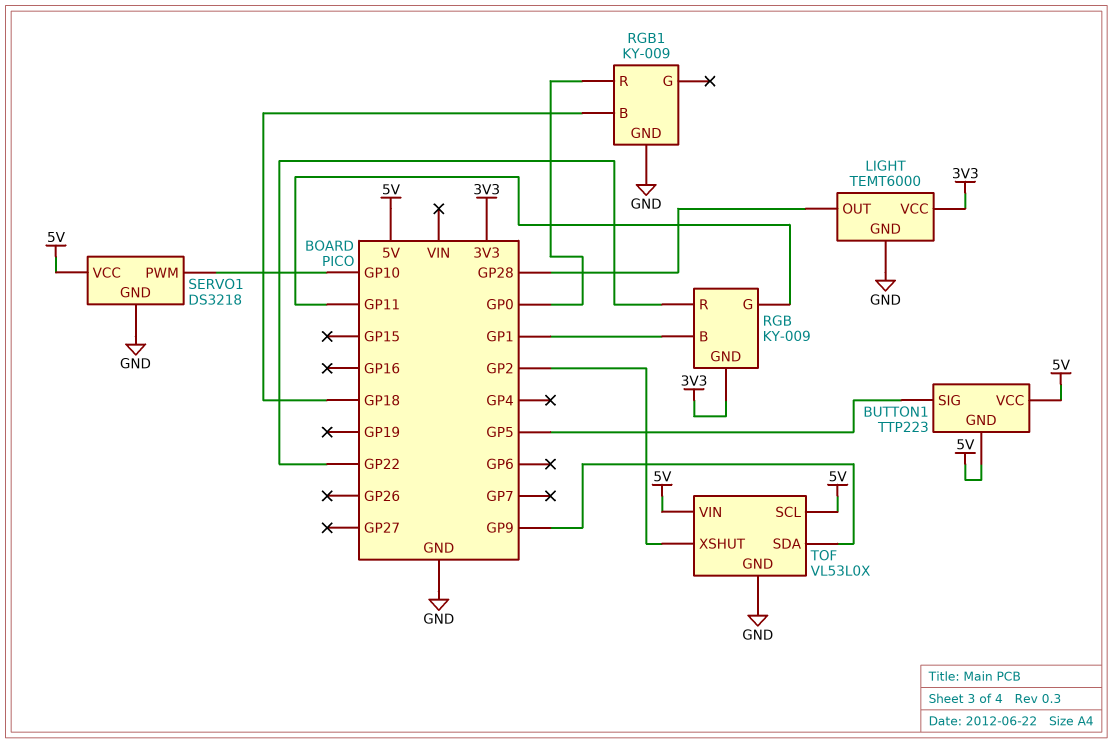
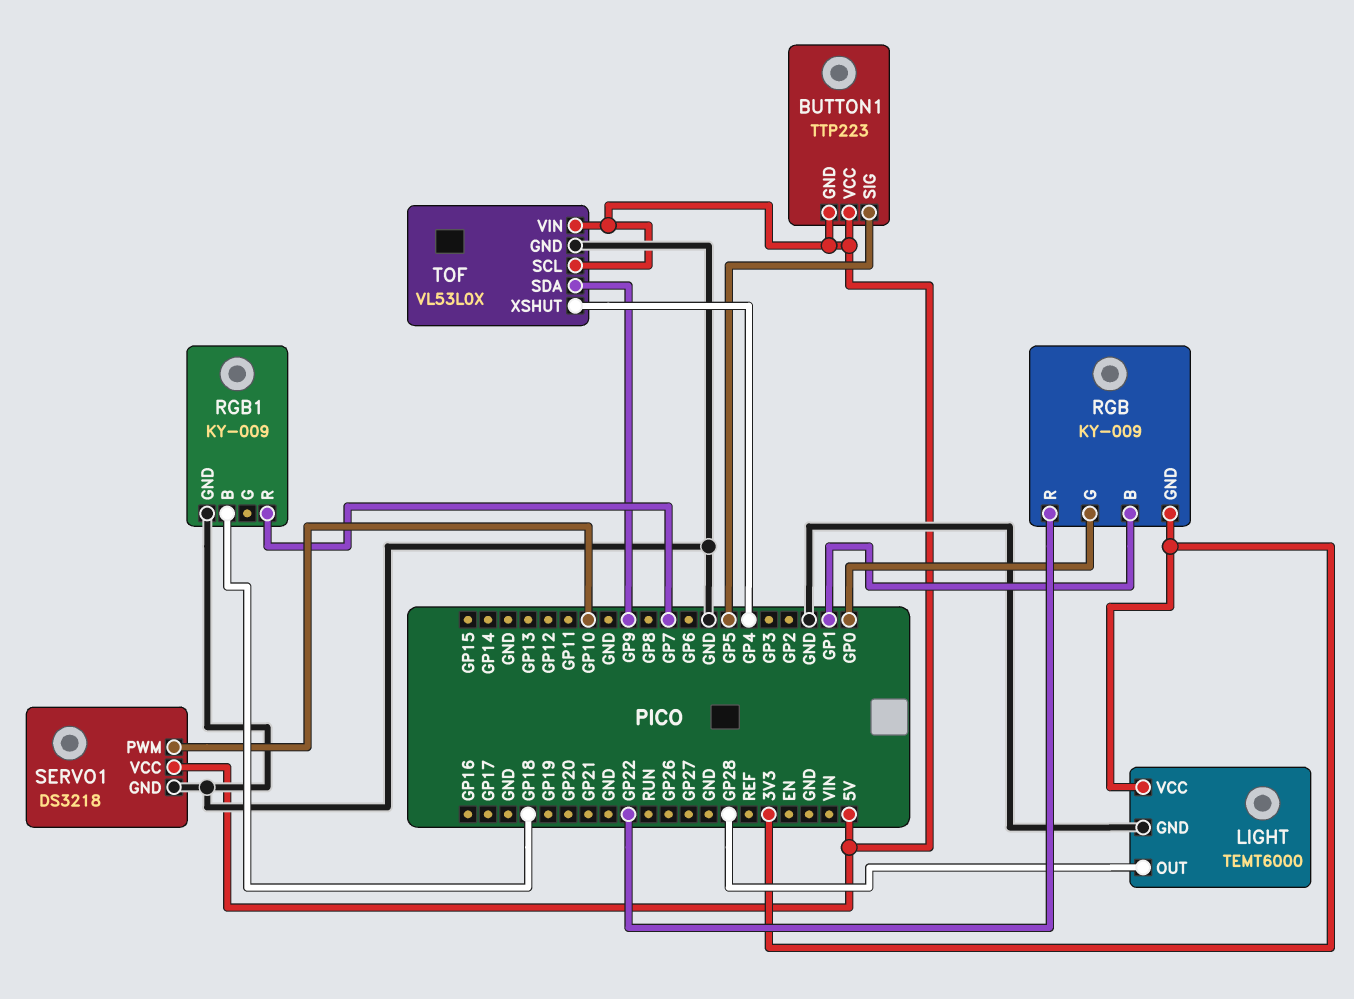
RGB pin G: GP11 -> GP0
RGB1 pin R: GP0 -> GP7
TOF pin XSHUT: GP2 -> GP4

